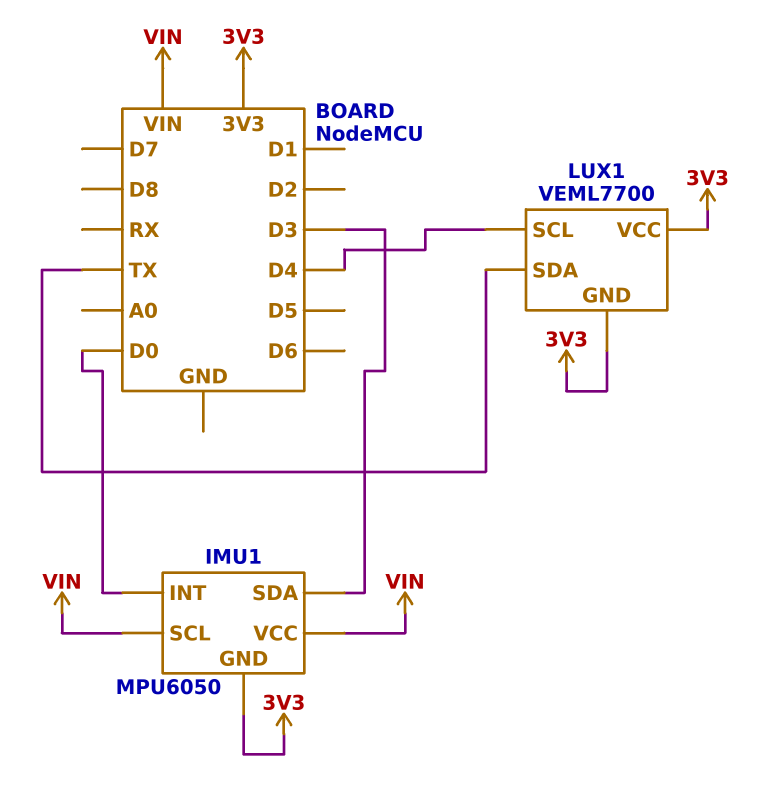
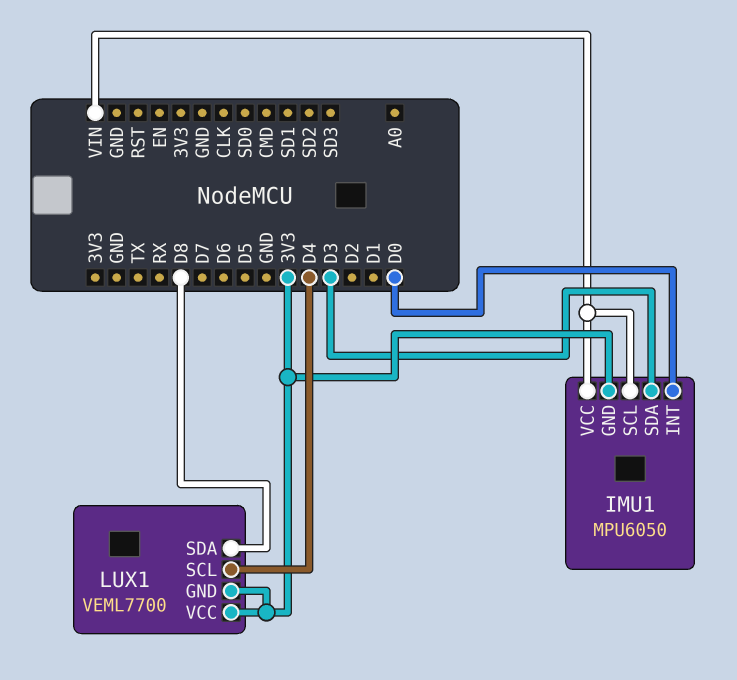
LUX1 pin SDA: TX -> D8

